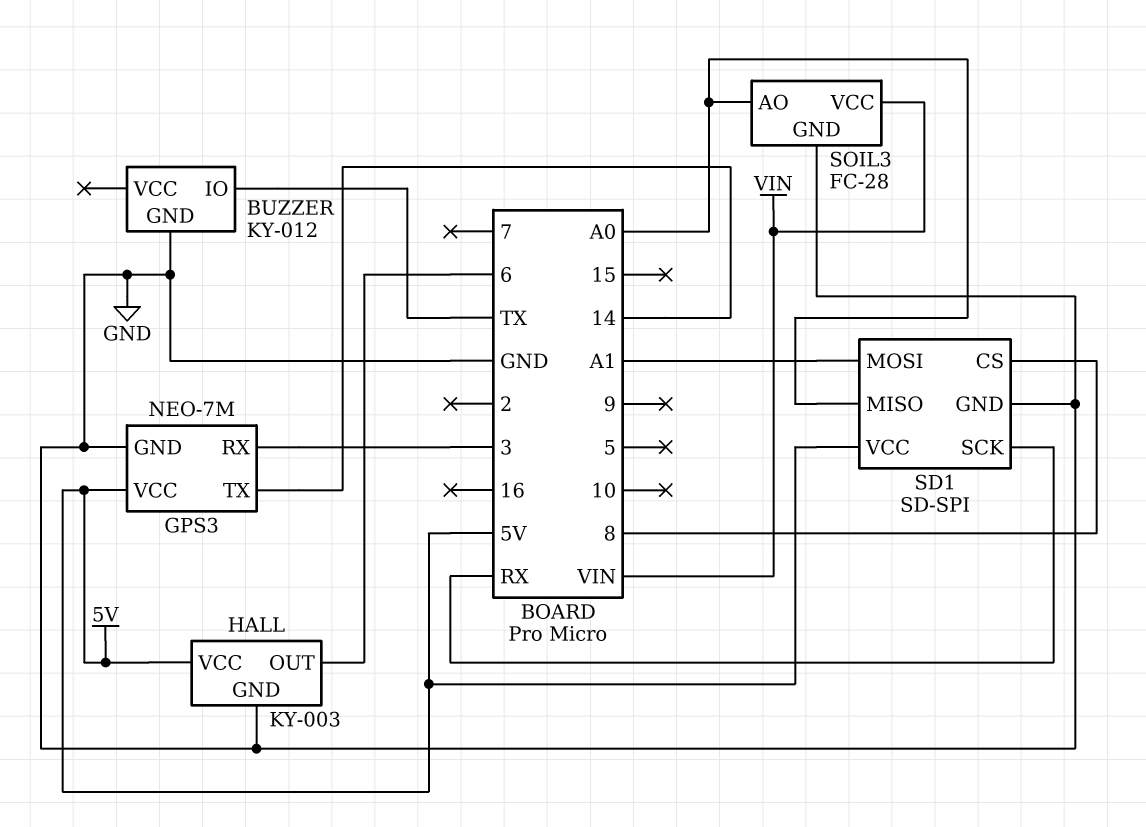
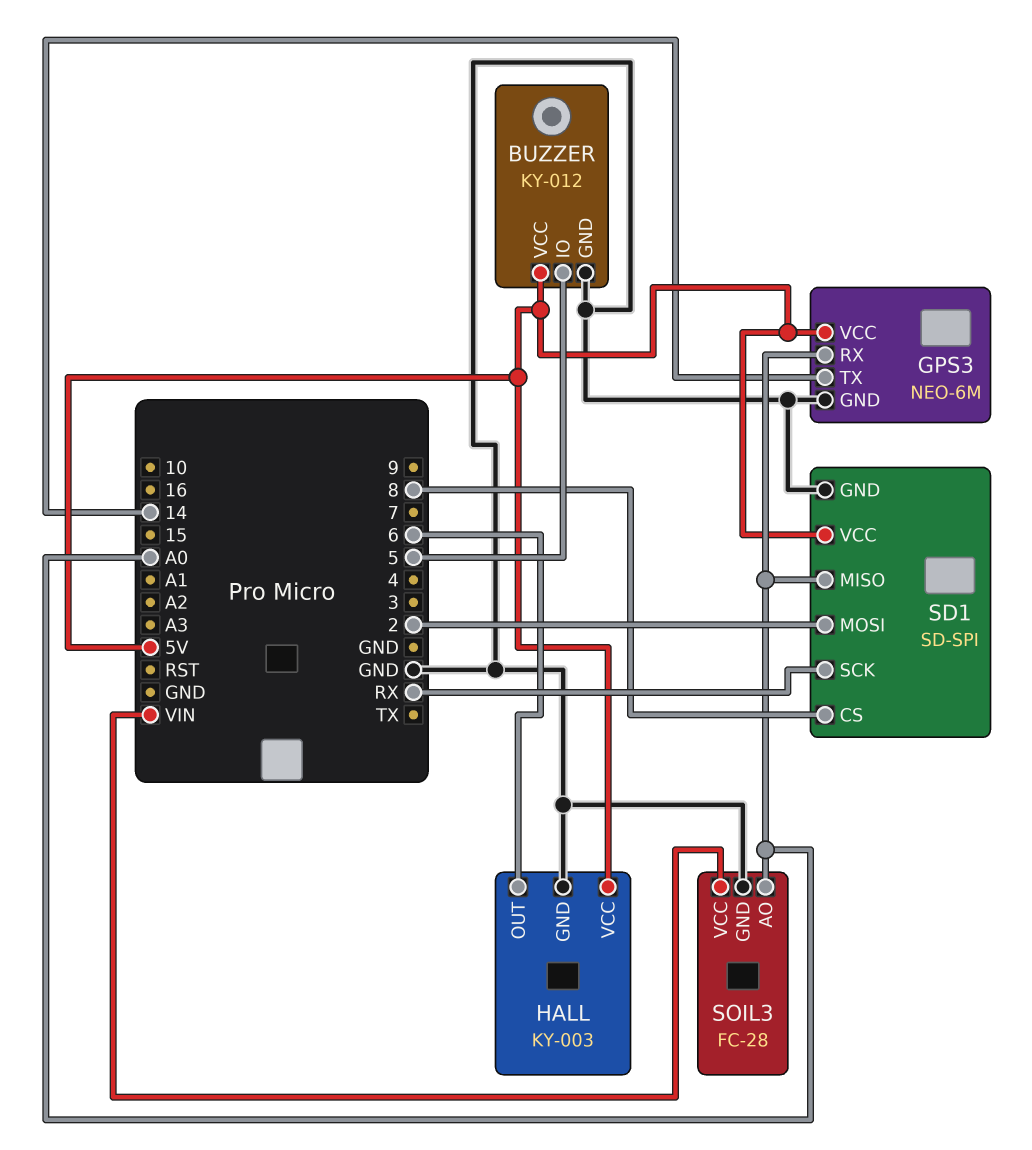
BUZZER pin IO: TX -> 5
BUZZER pin VCC: none -> 5V
GPS3: NEO-7M -> NEO-6M
GPS3 pin RX: 3 -> A0
SD1 pin MOSI: A1 -> 2

